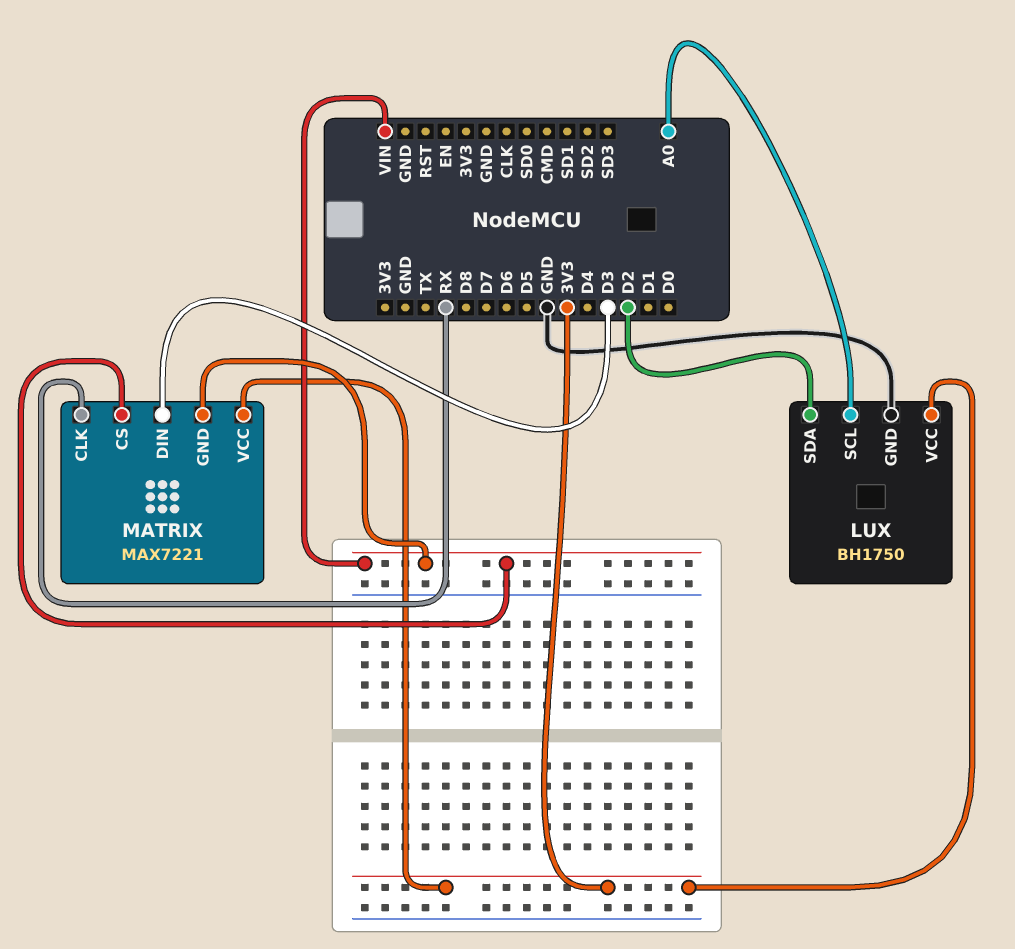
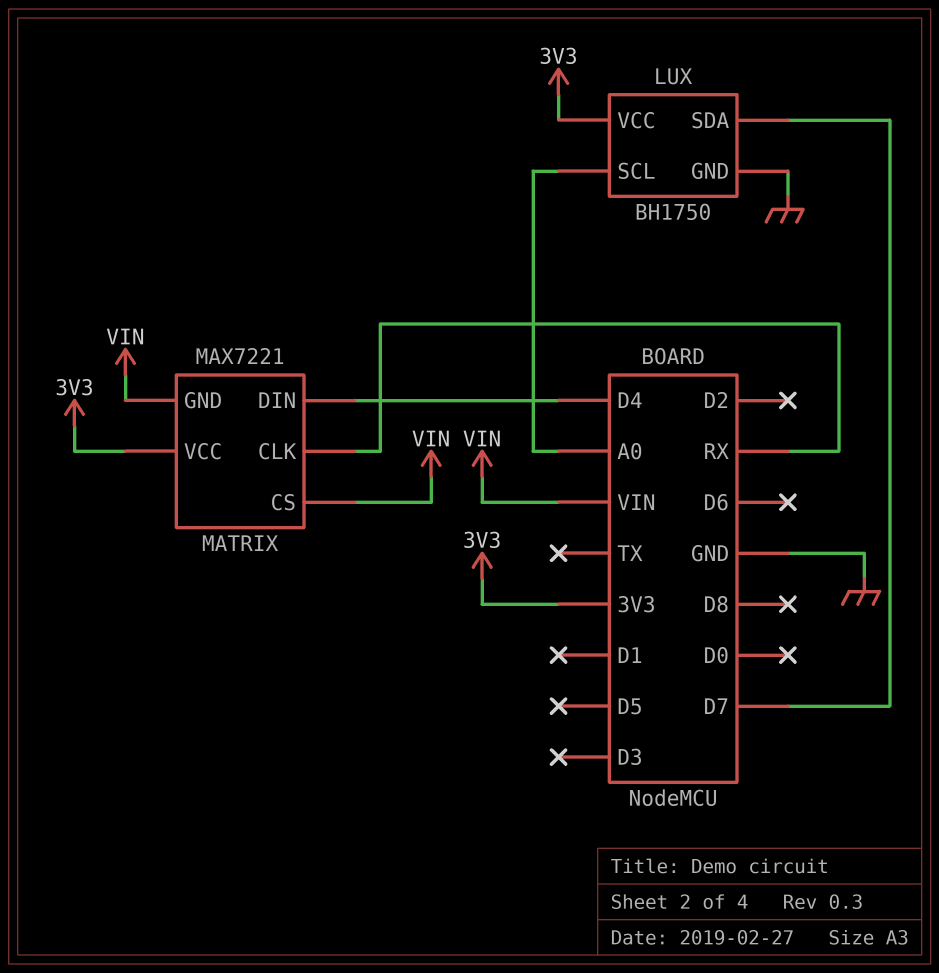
LUX pin SDA: D2 -> D7
MATRIX pin DIN: D3 -> D4

